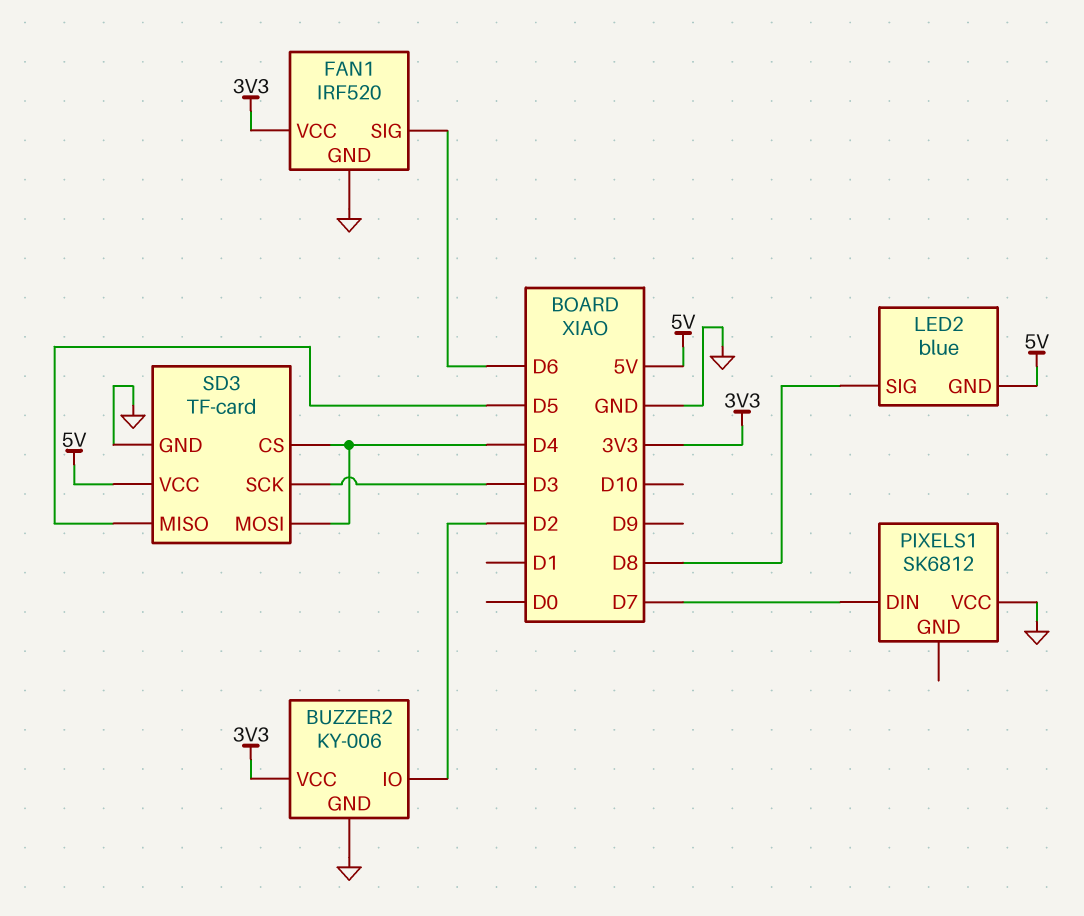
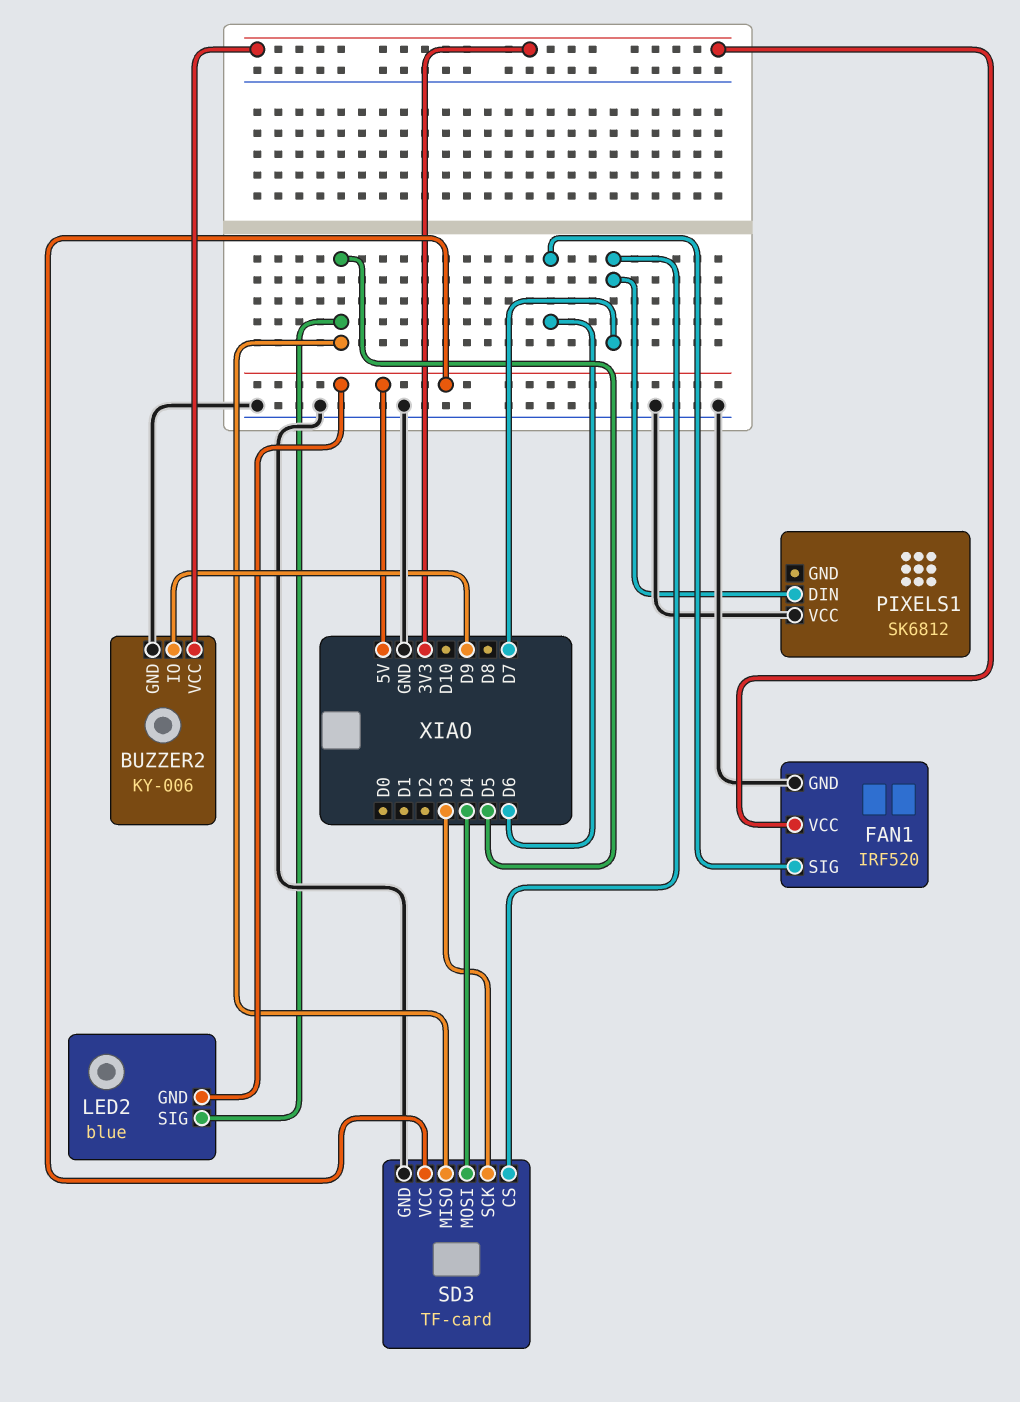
BUZZER2 pin IO: D2 -> D9
LED2 pin SIG: D8 -> D5
SD3 pin CS: D4 -> D7

